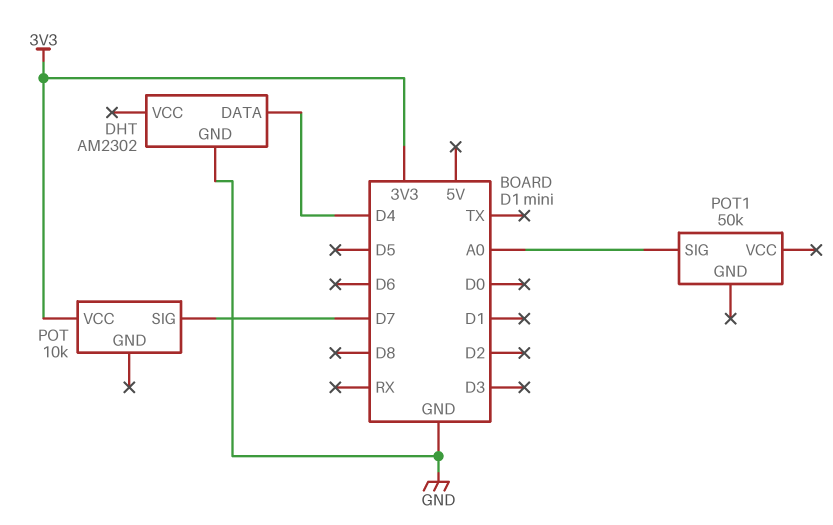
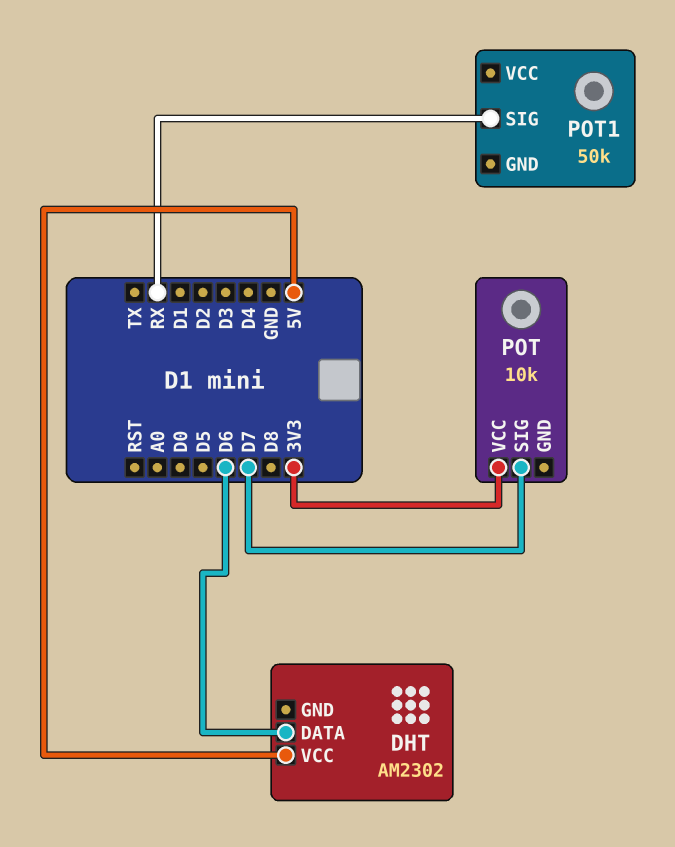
DHT pin DATA: D4 -> D6
DHT pin GND: GND -> none
DHT pin VCC: none -> 5V
POT1 pin SIG: A0 -> RX

